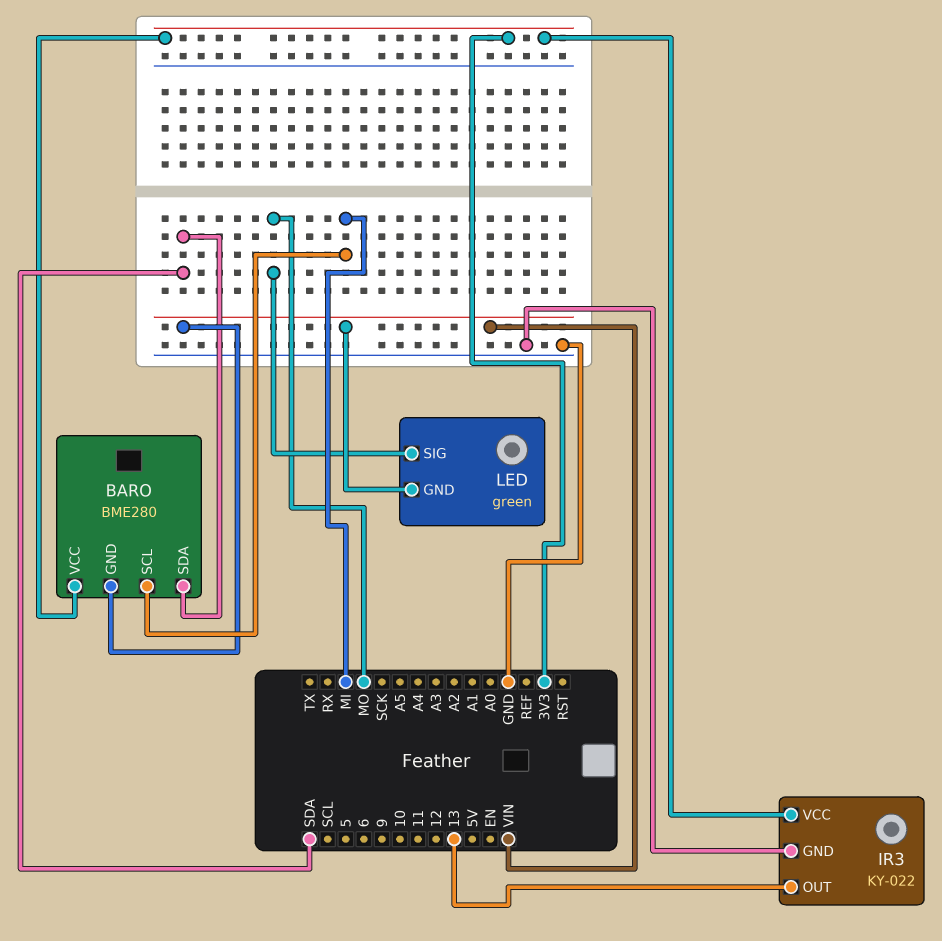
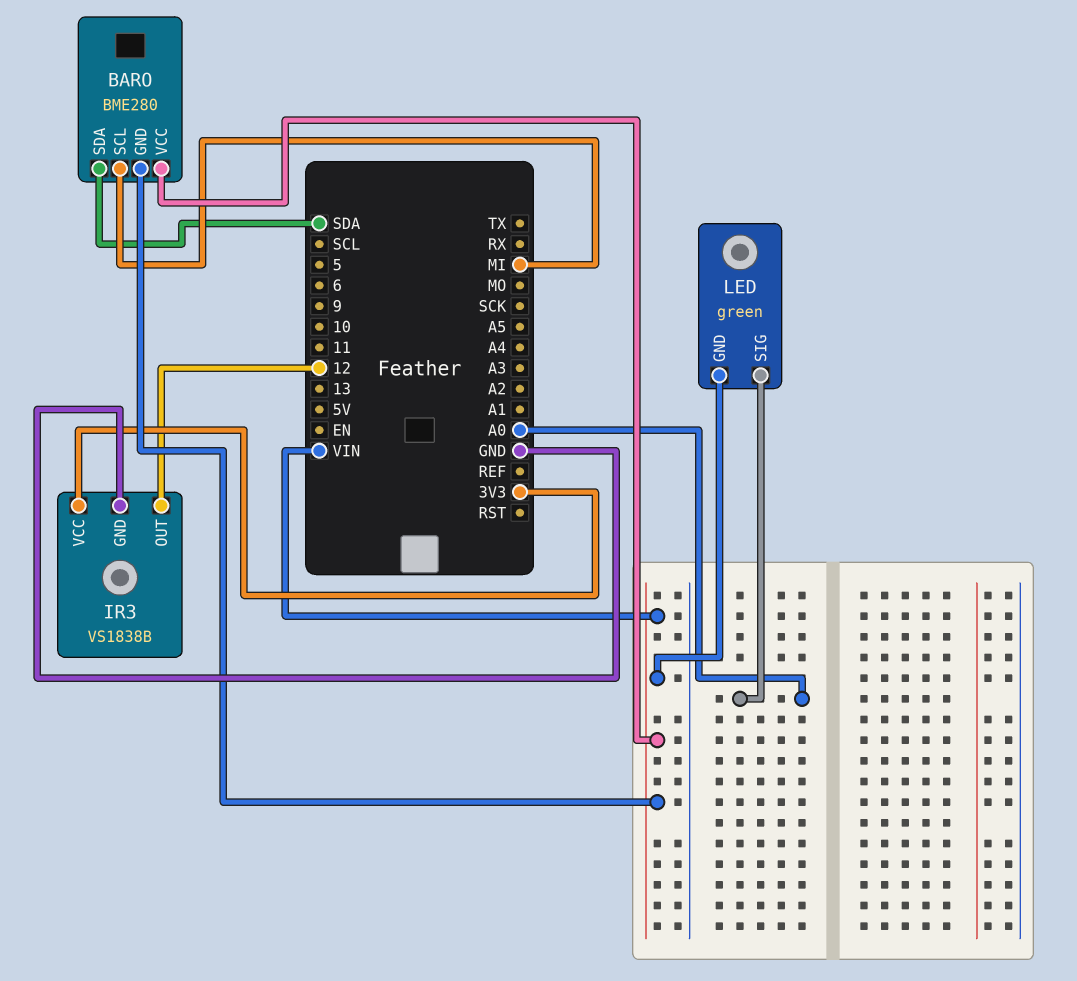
BARO pin VCC: 3V3 -> VIN
IR3: KY-022 -> VS1838B
IR3 pin OUT: 13 -> 12
LED pin SIG: MO -> A0

